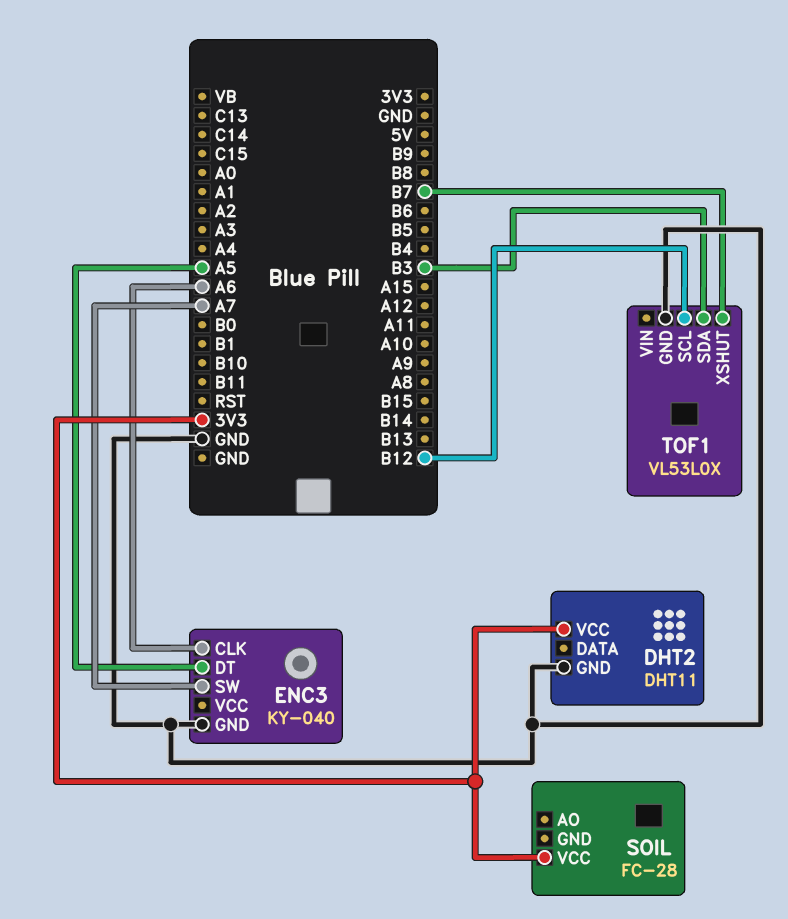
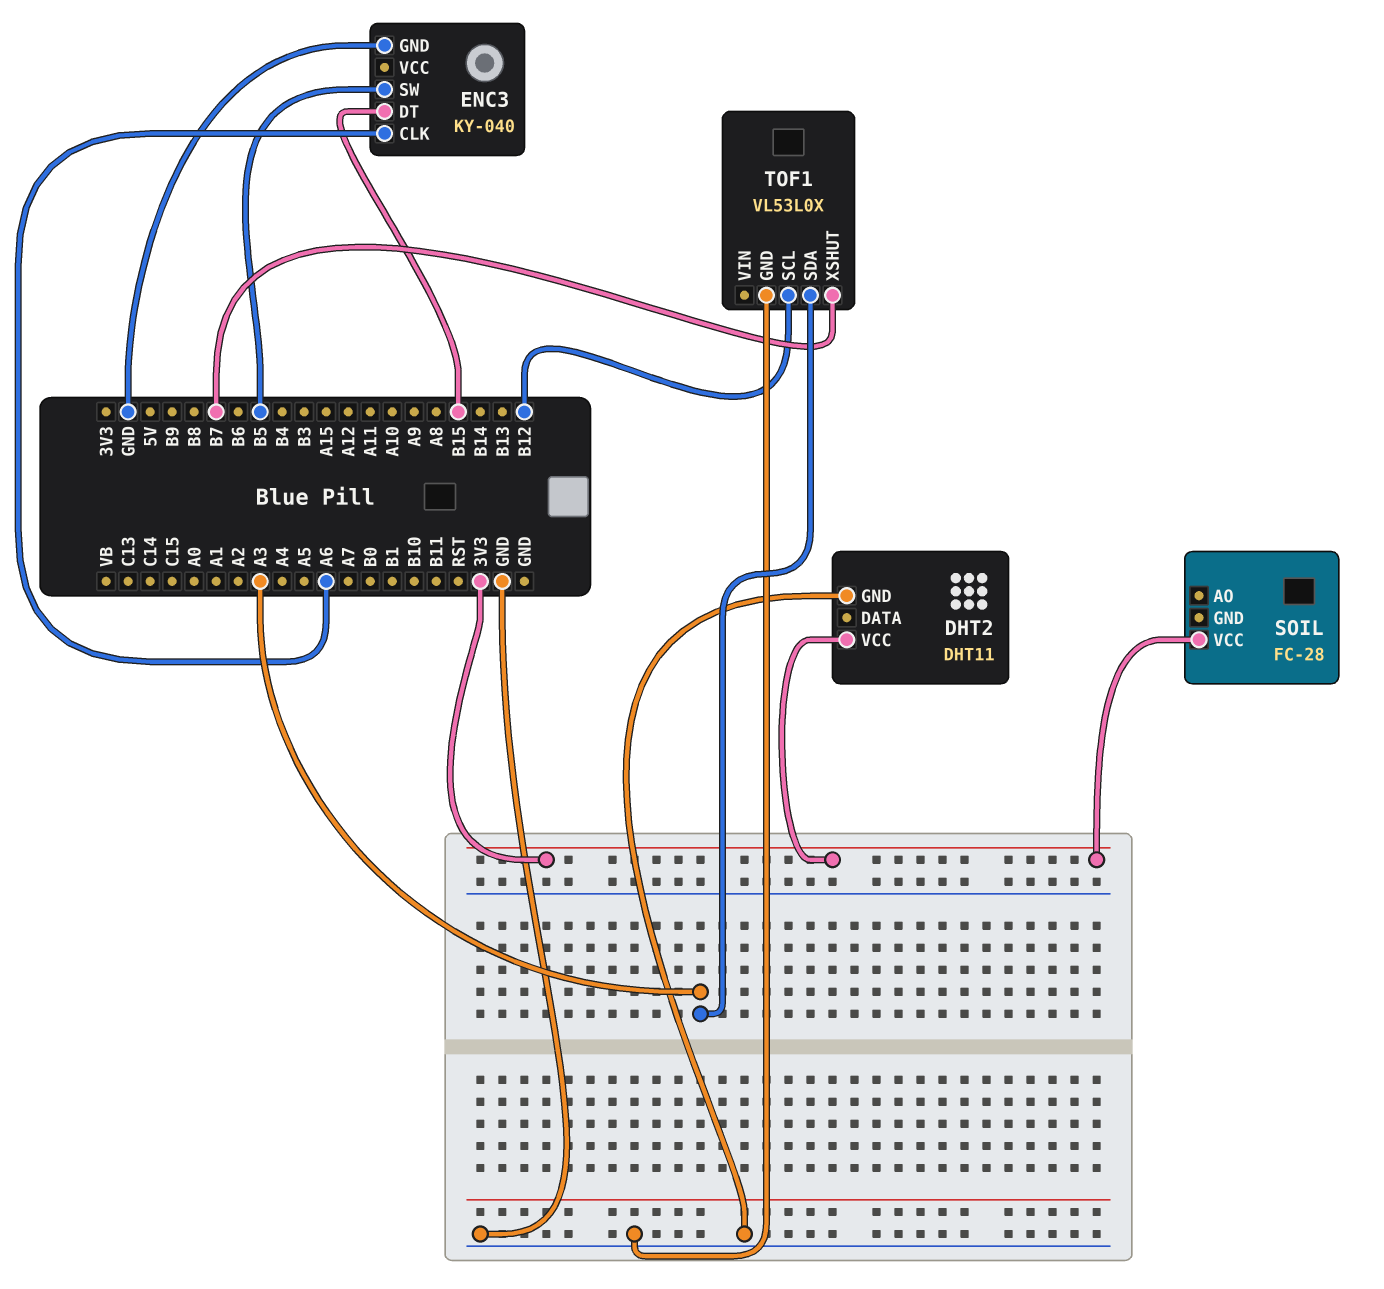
ENC3 pin DT: A5 -> B15
ENC3 pin SW: A7 -> B5
TOF1 pin SDA: B3 -> A3

